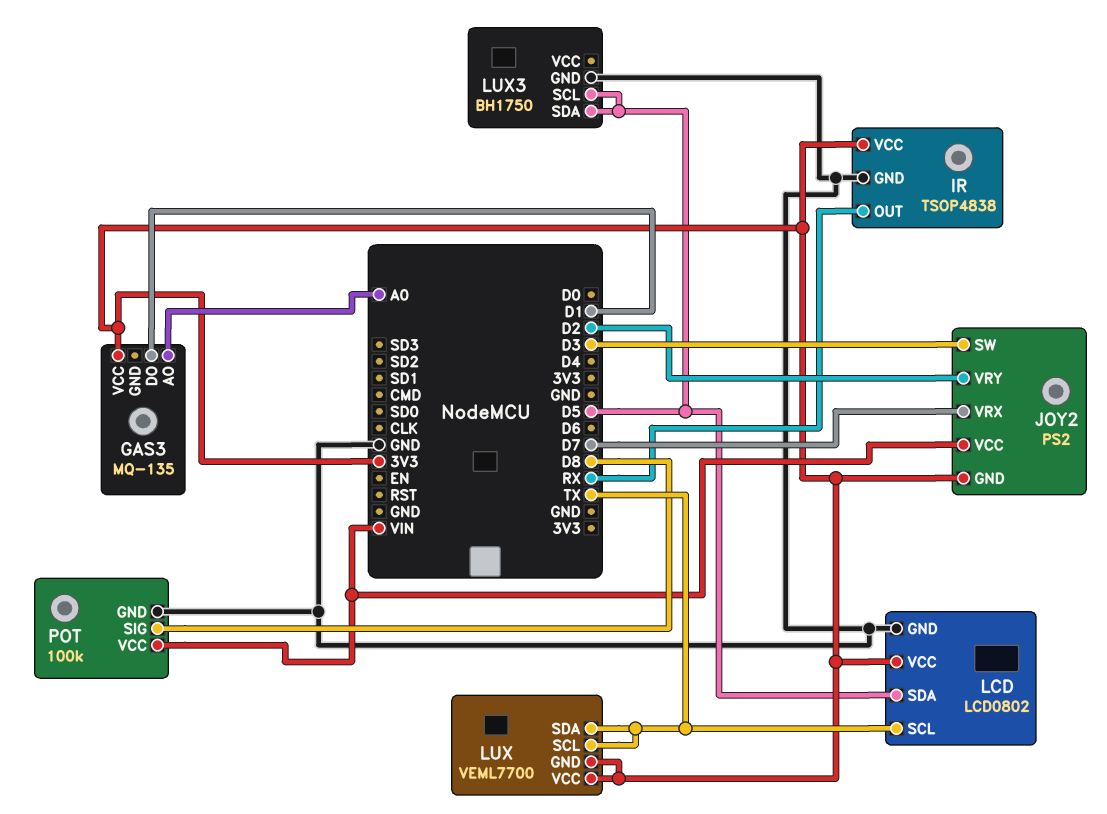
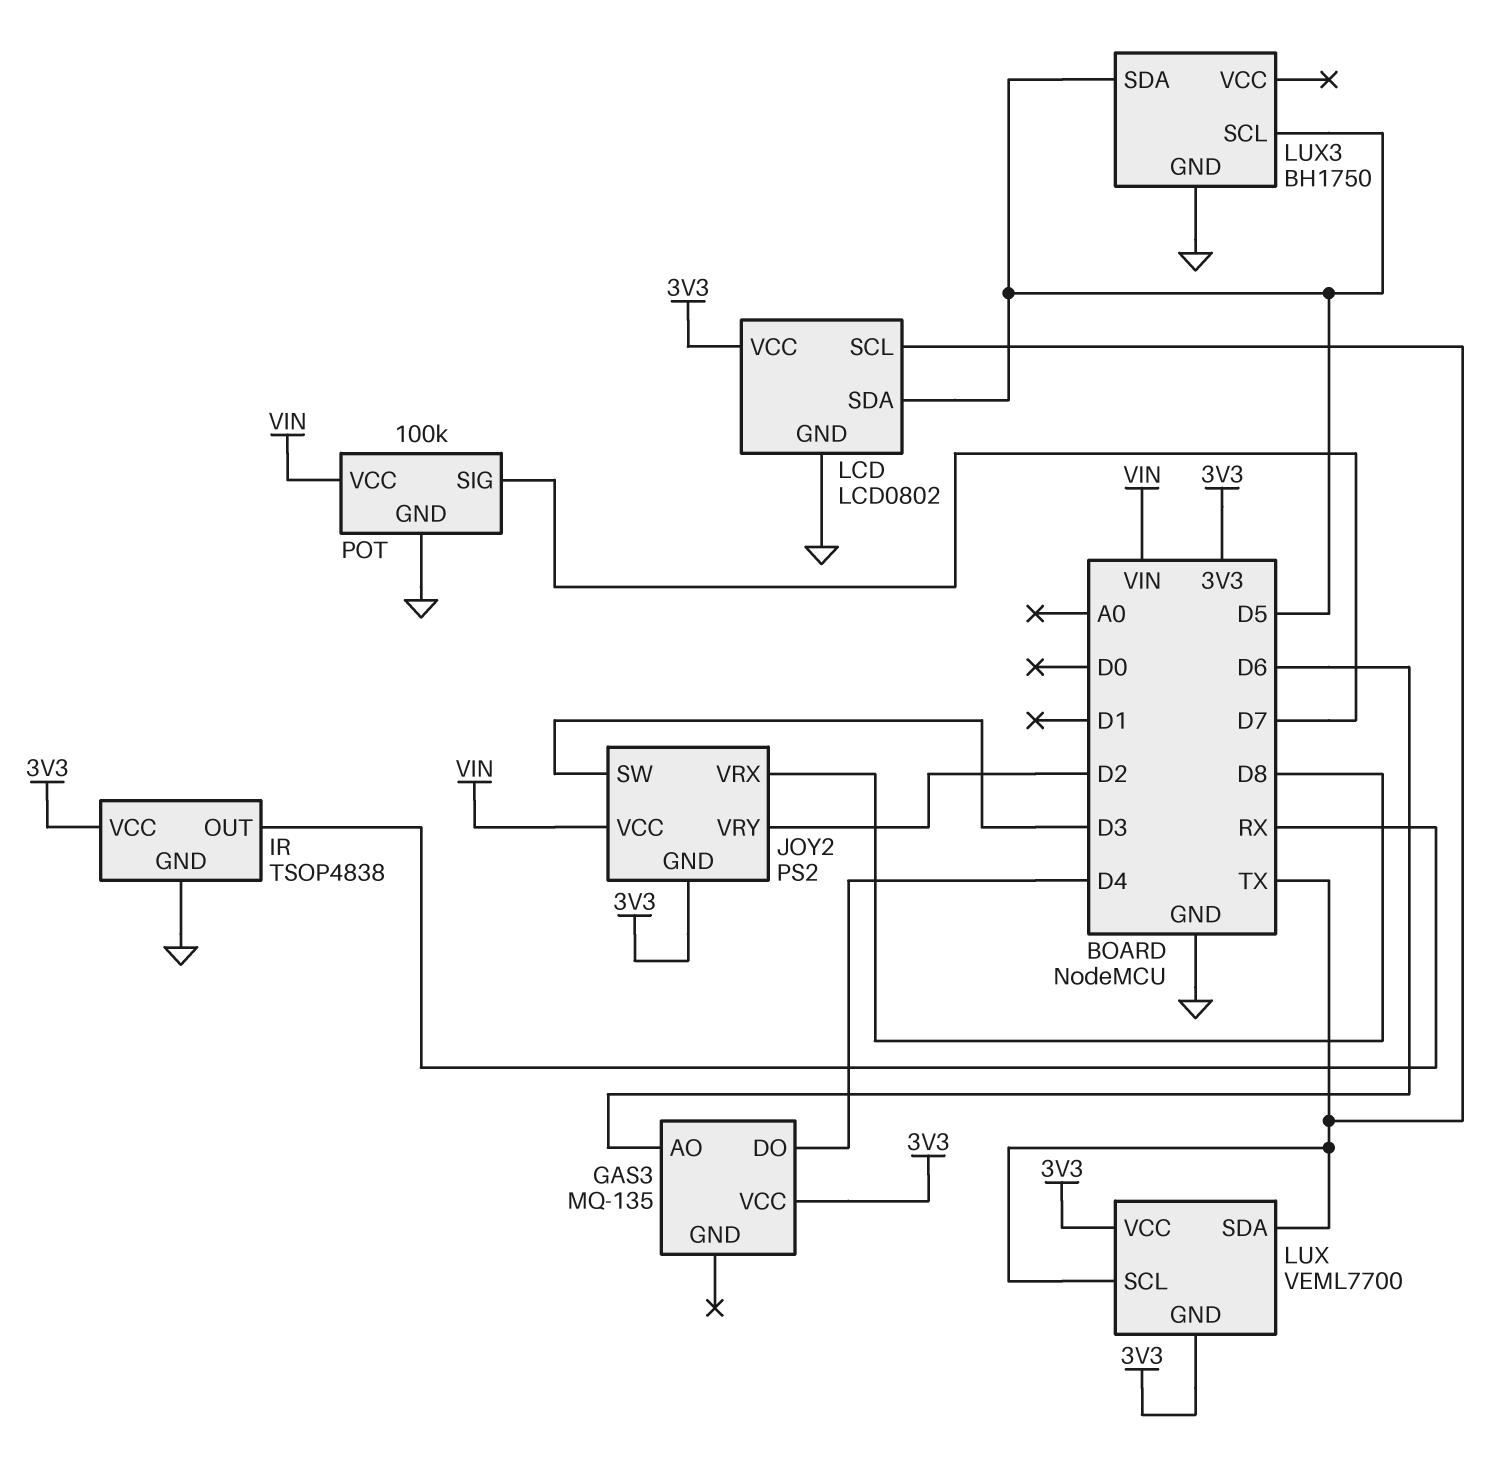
GAS3 pin AO: A0 -> D6
GAS3 pin DO: D1 -> D4
JOY2 pin VRX: D7 -> D8
POT pin SIG: D8 -> D7

